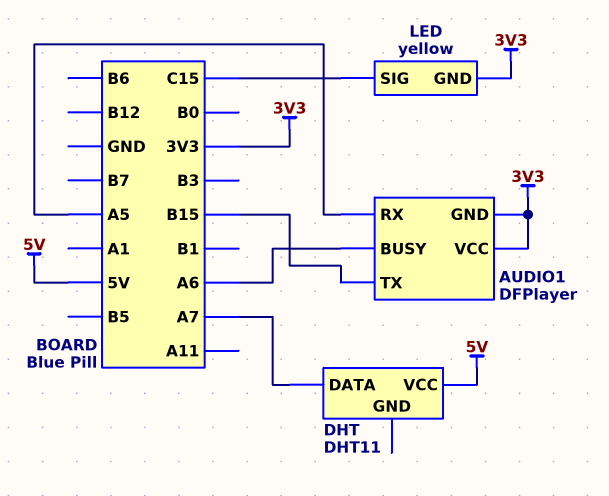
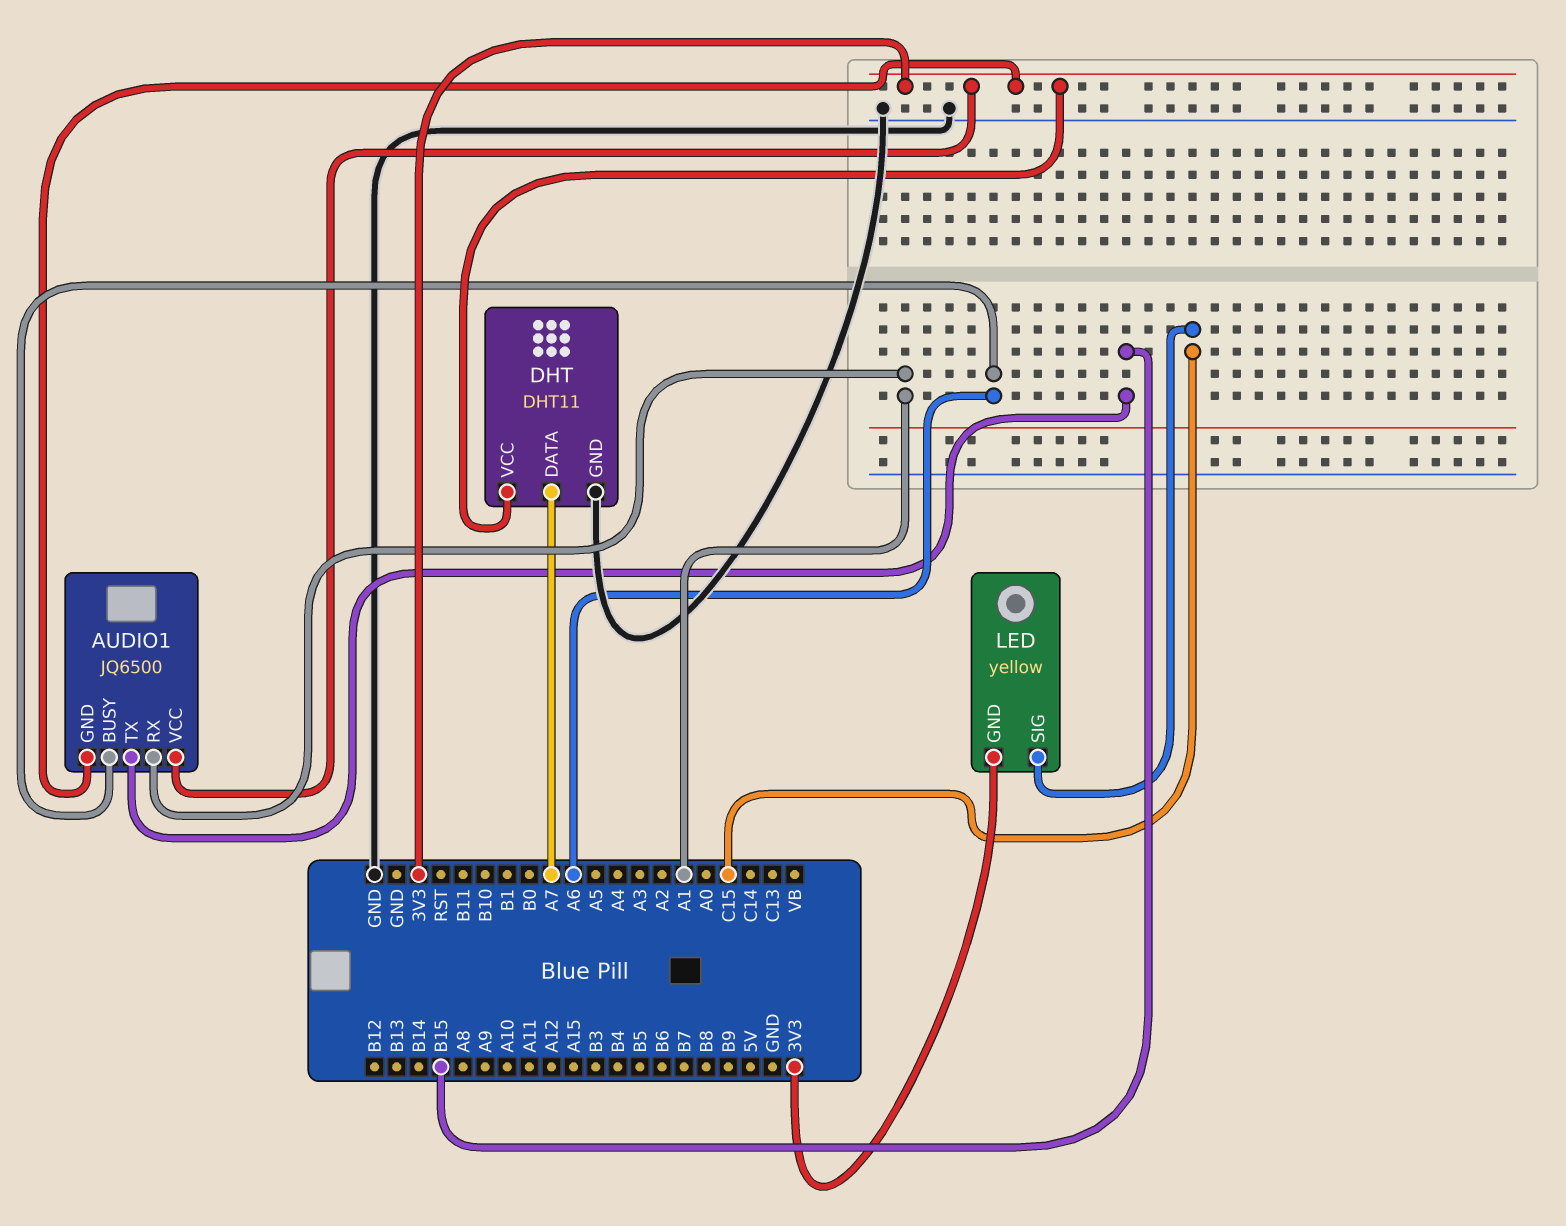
AUDIO1: DFPlayer -> JQ6500
AUDIO1 pin RX: A5 -> A1
DHT pin GND: none -> GND
DHT pin VCC: 5V -> 3V3

